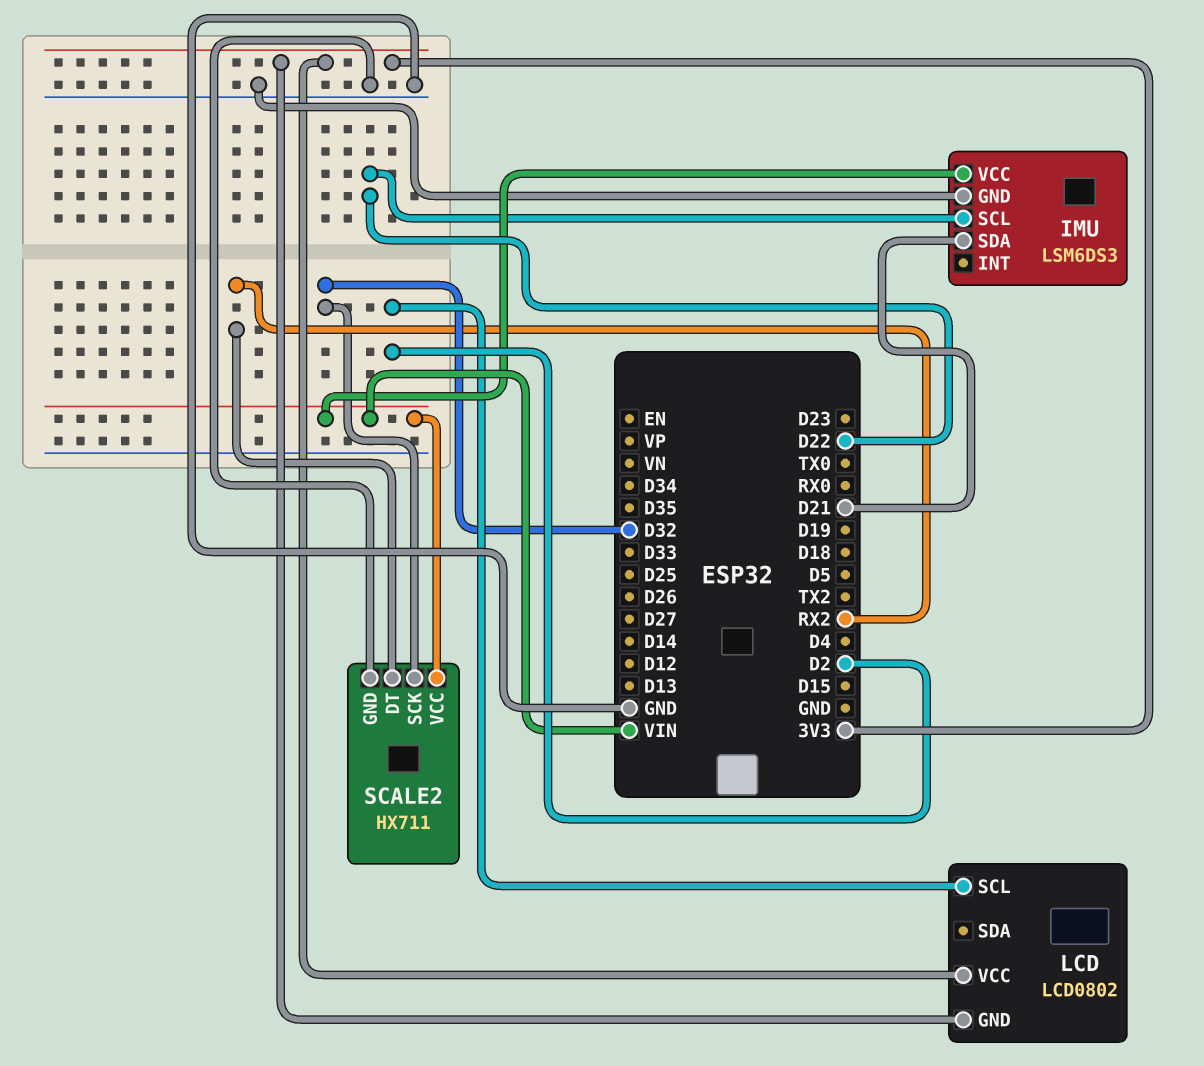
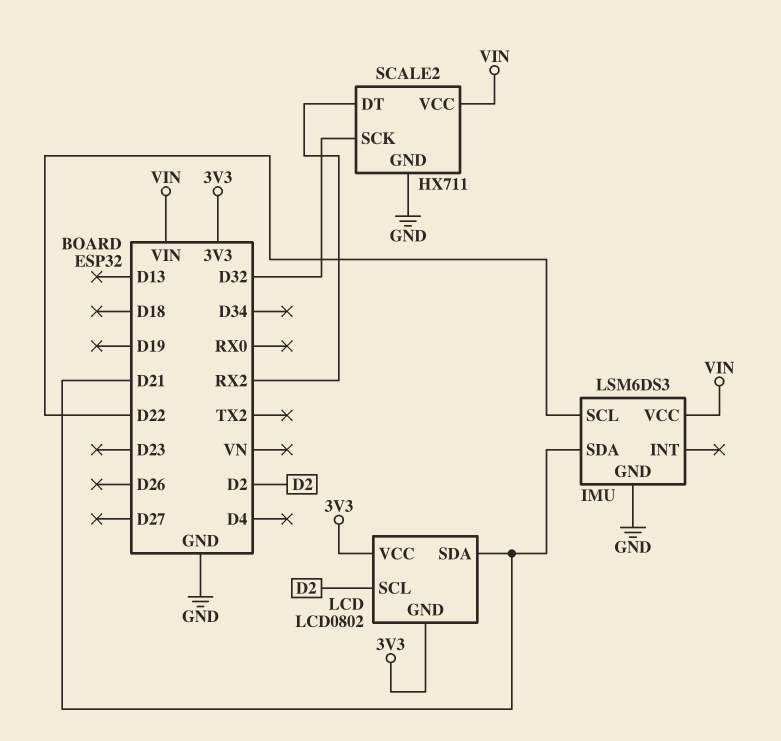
LCD pin SDA: none -> D21

